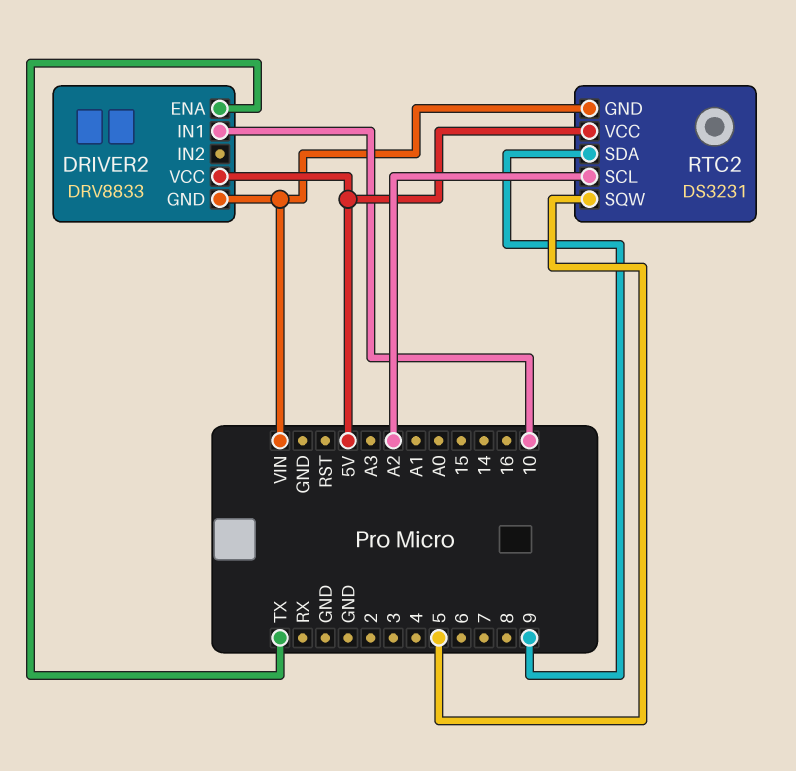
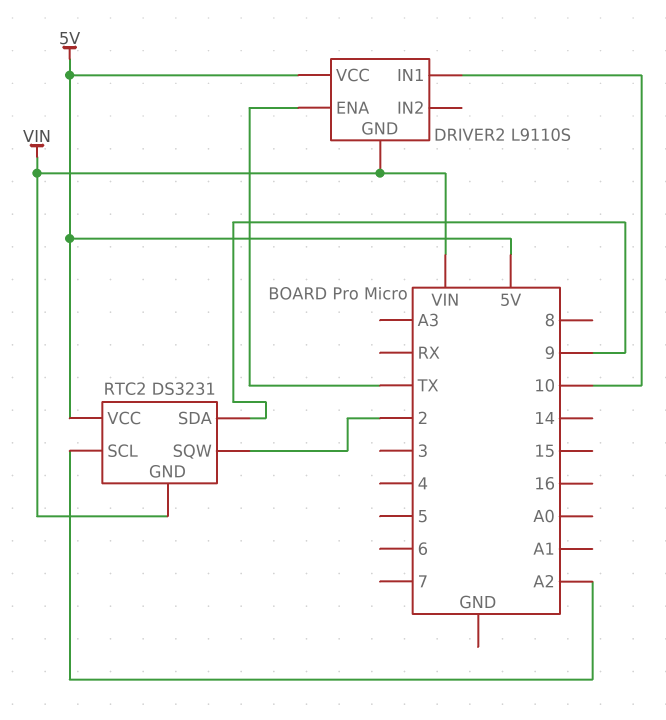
DRIVER2: DRV8833 -> L9110S
RTC2 pin SQW: 5 -> 2

